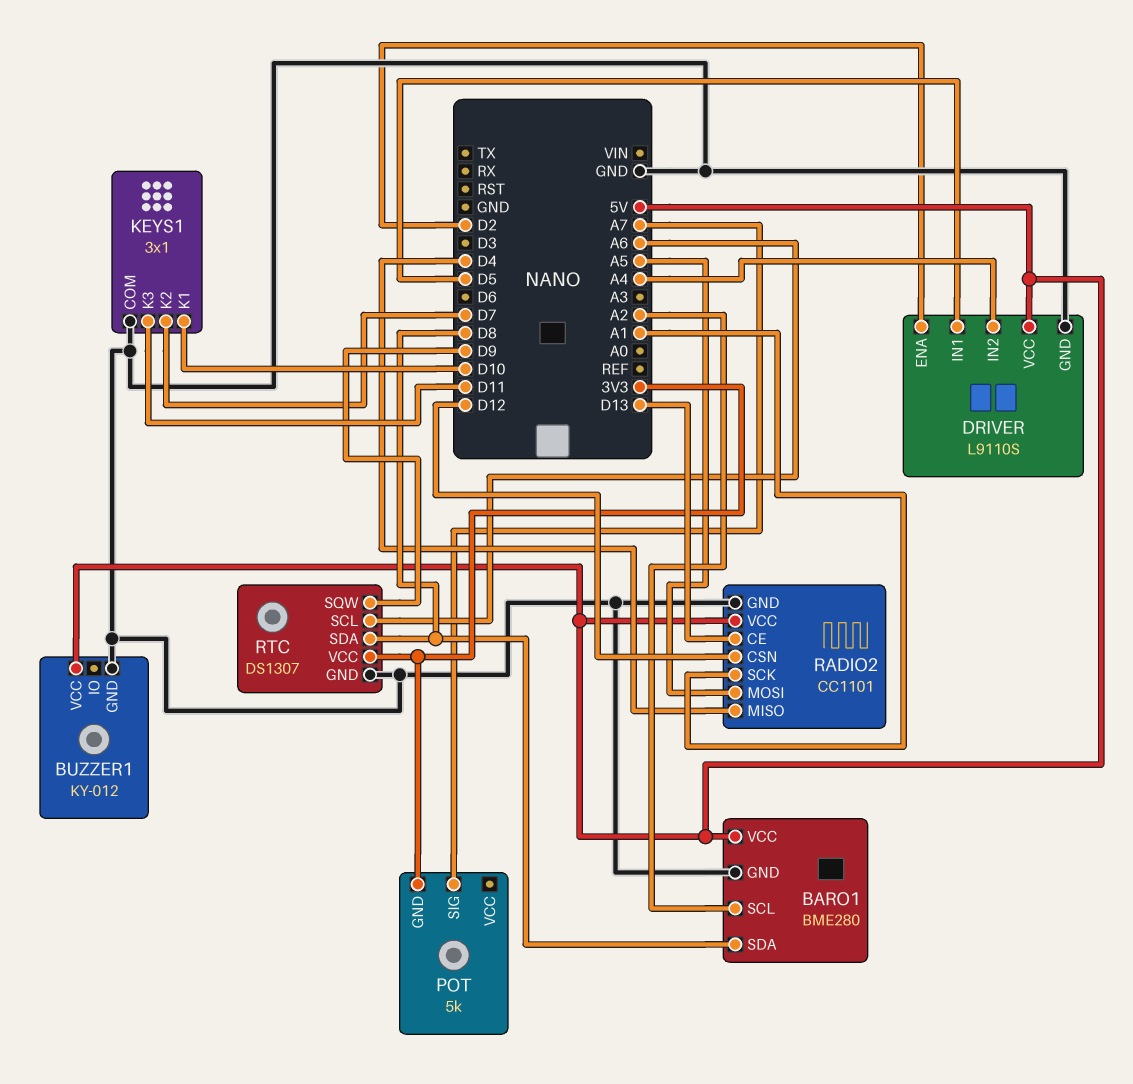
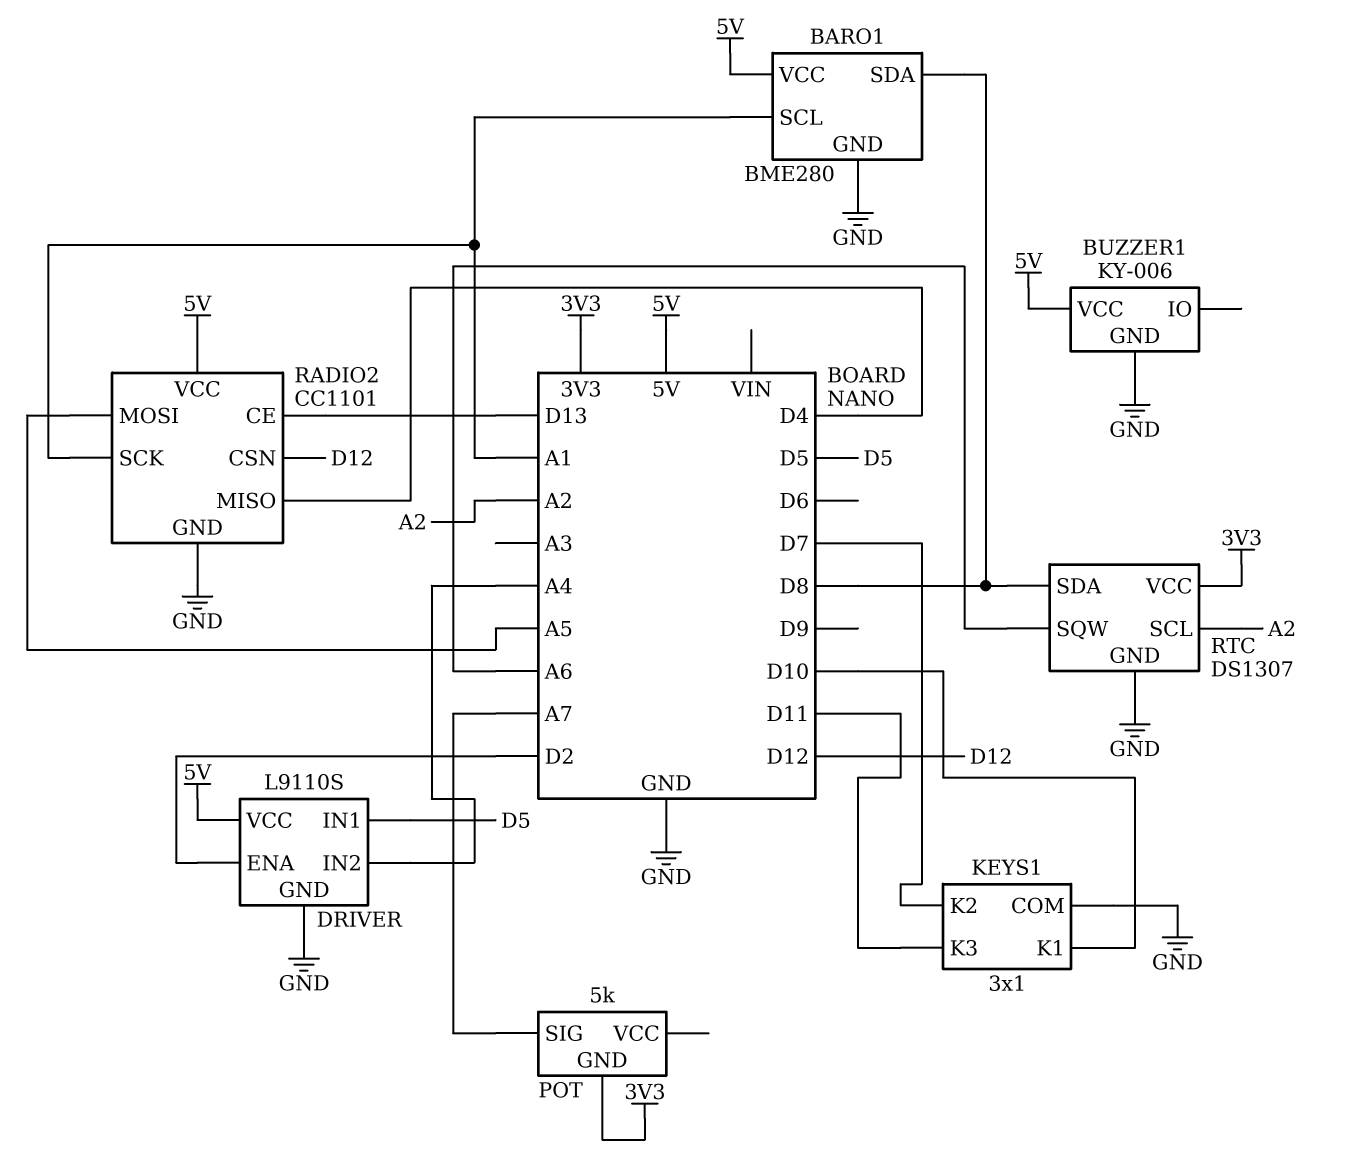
BARO1 pin SCL: A2 -> A1
BUZZER1: KY-012 -> KY-006
RTC pin SCL: A6 -> A2
RTC pin SQW: D9 -> A6

